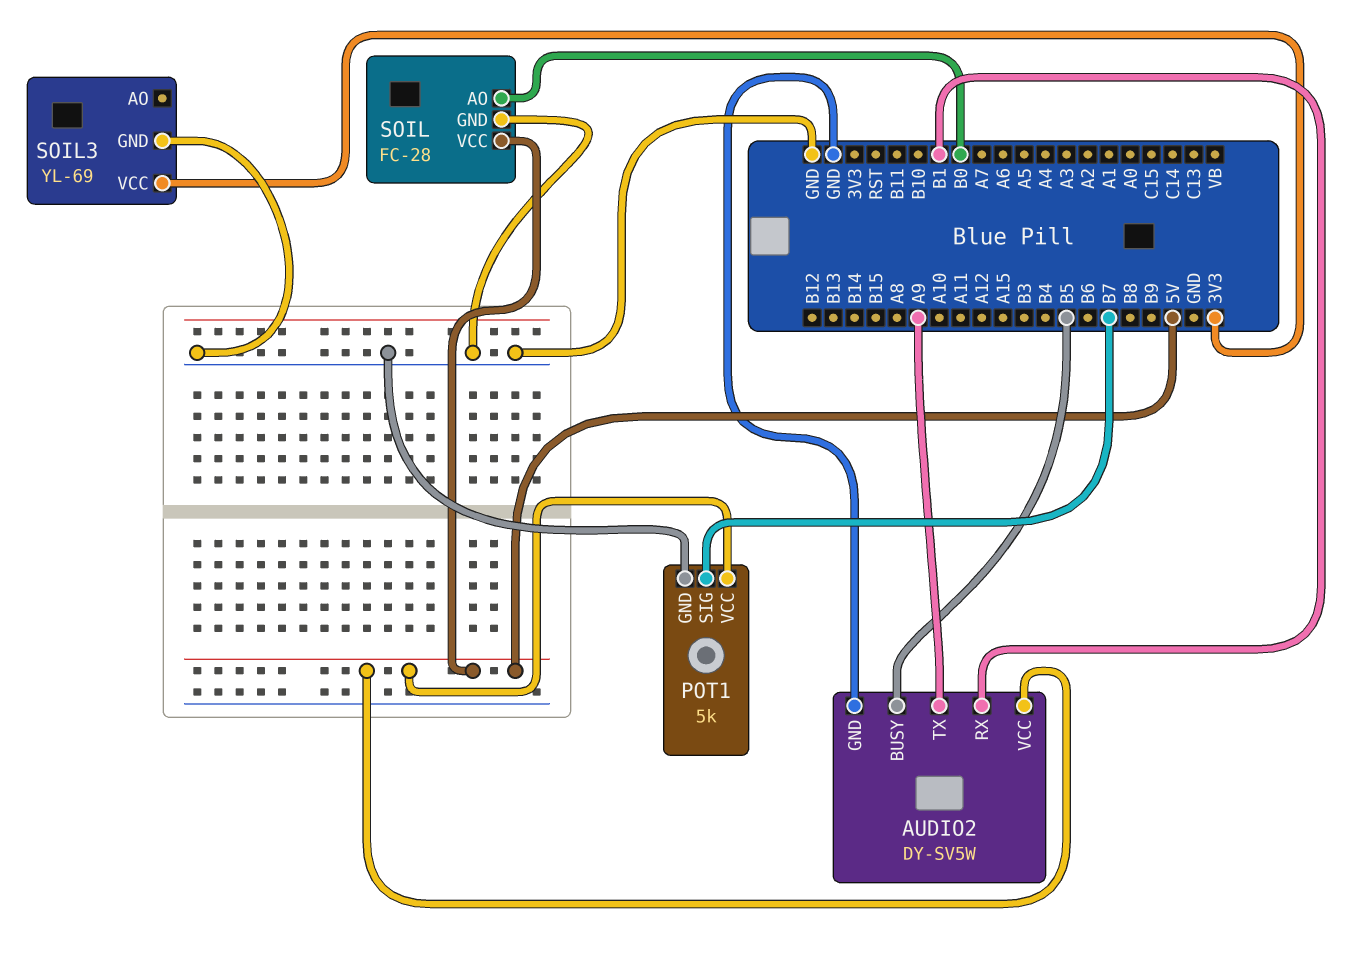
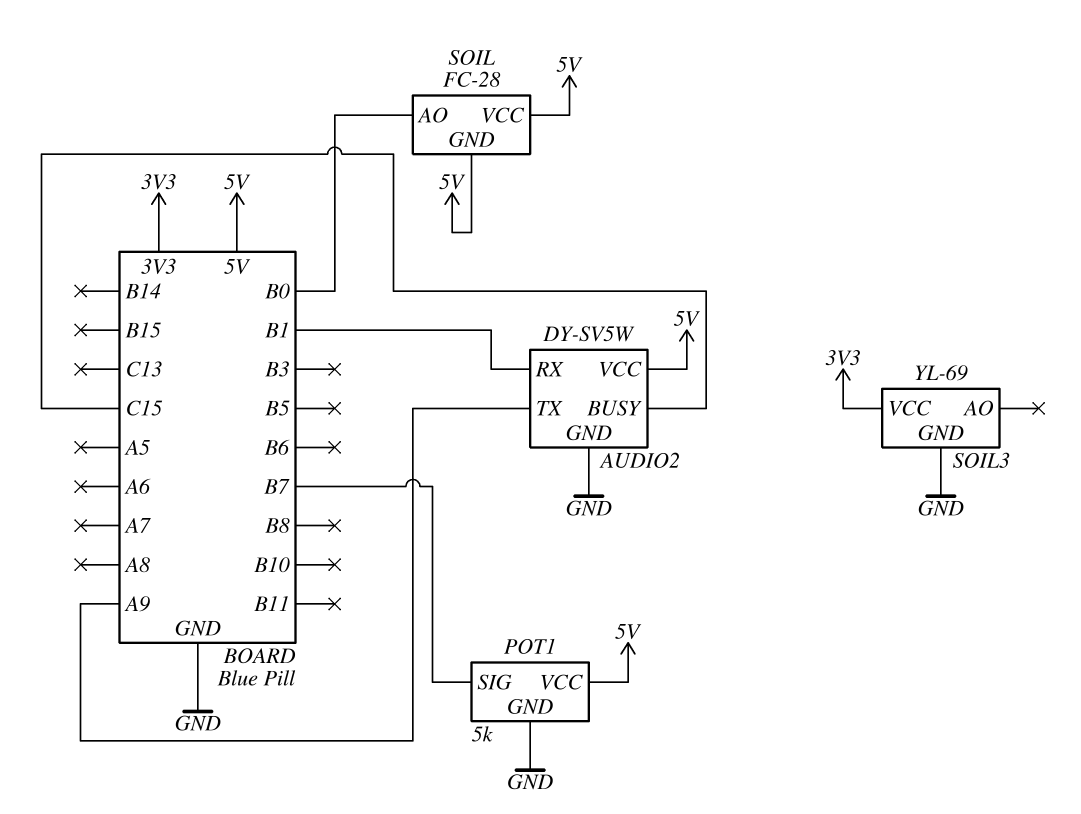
AUDIO2 pin BUSY: B5 -> C15
SOIL pin GND: GND -> 5V

